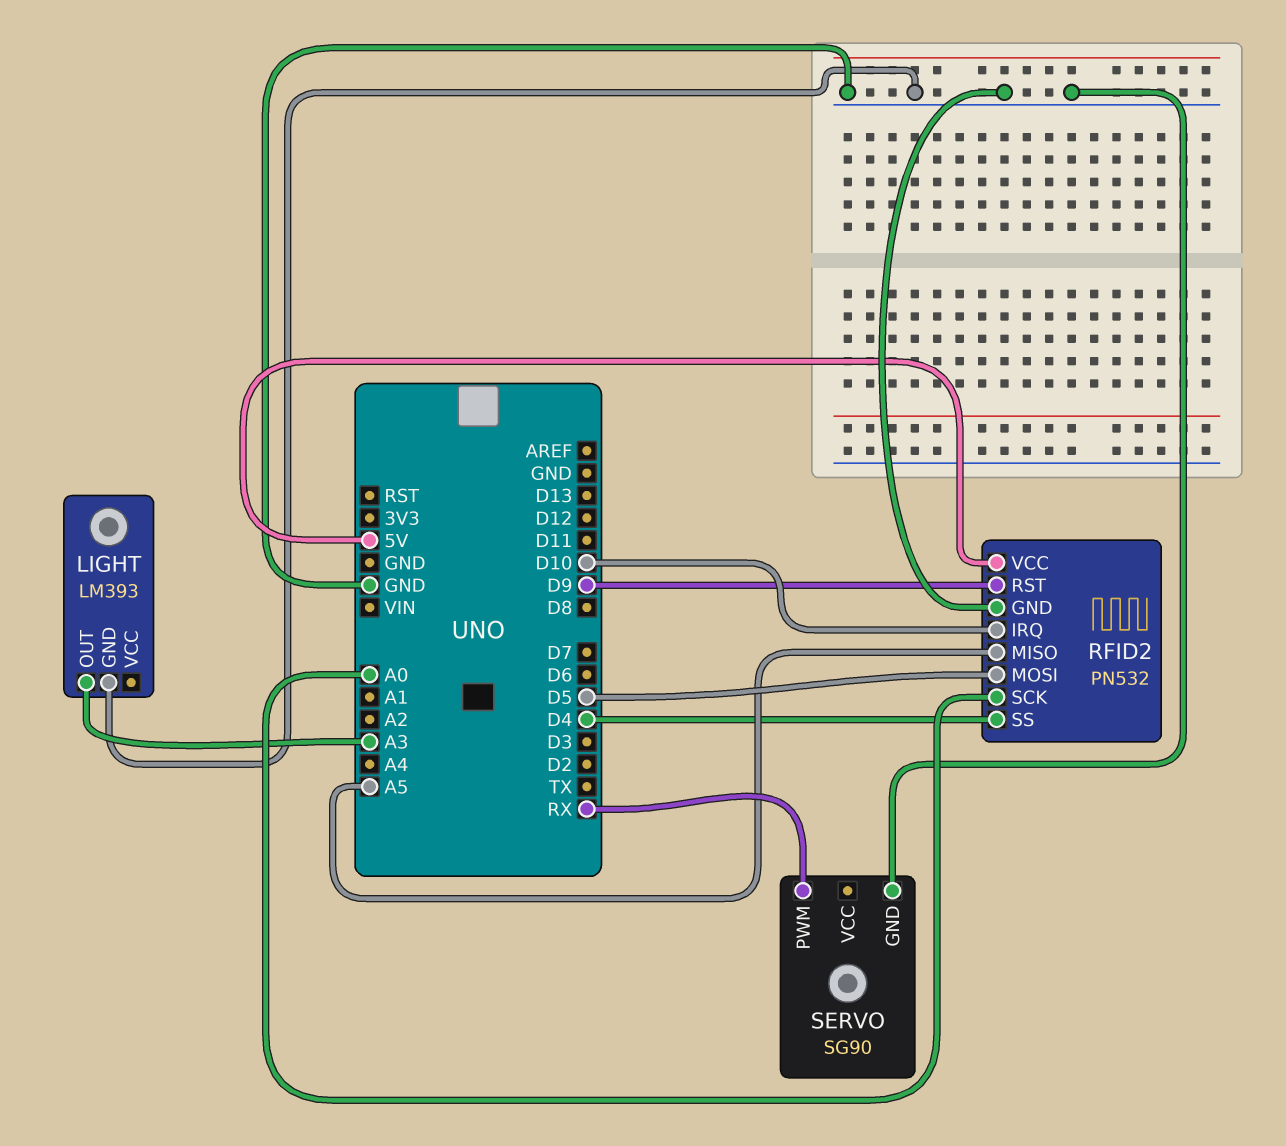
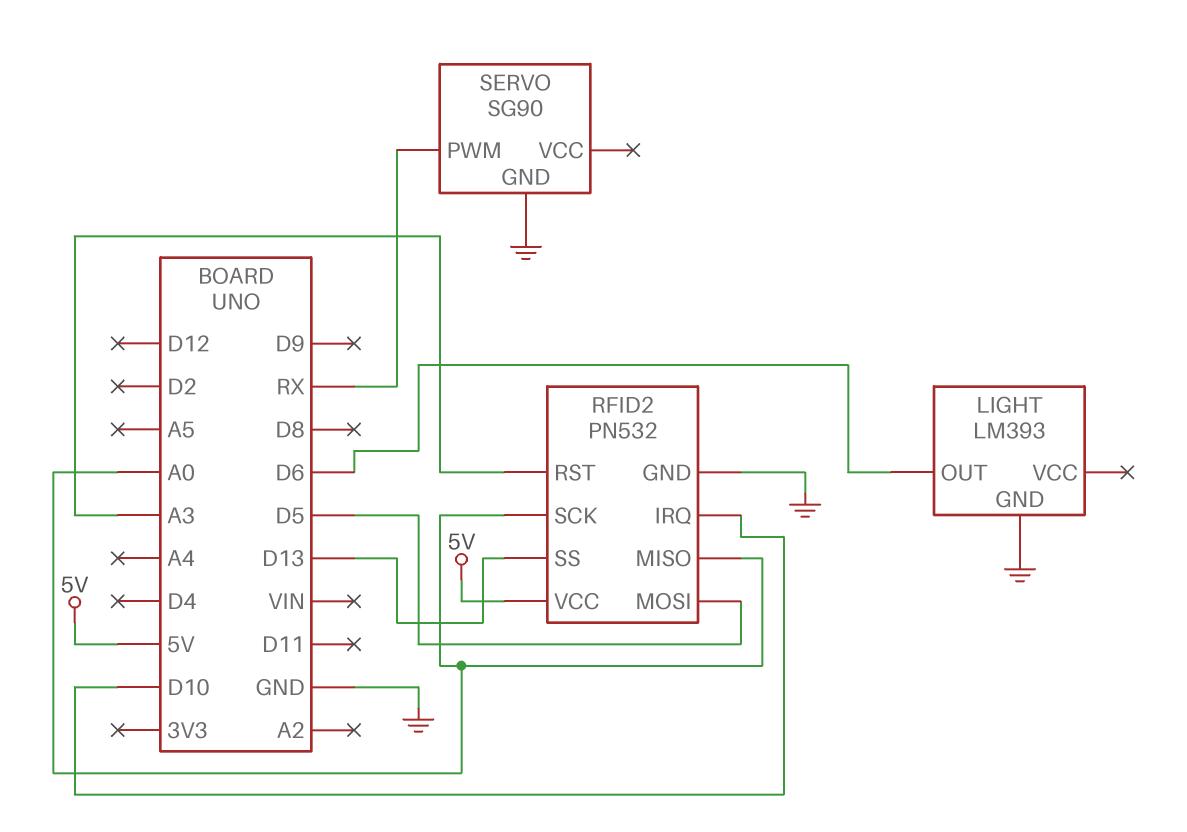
LIGHT pin OUT: A3 -> D6
RFID2 pin MISO: A5 -> A0
RFID2 pin RST: D9 -> A3
RFID2 pin SS: D4 -> D13

